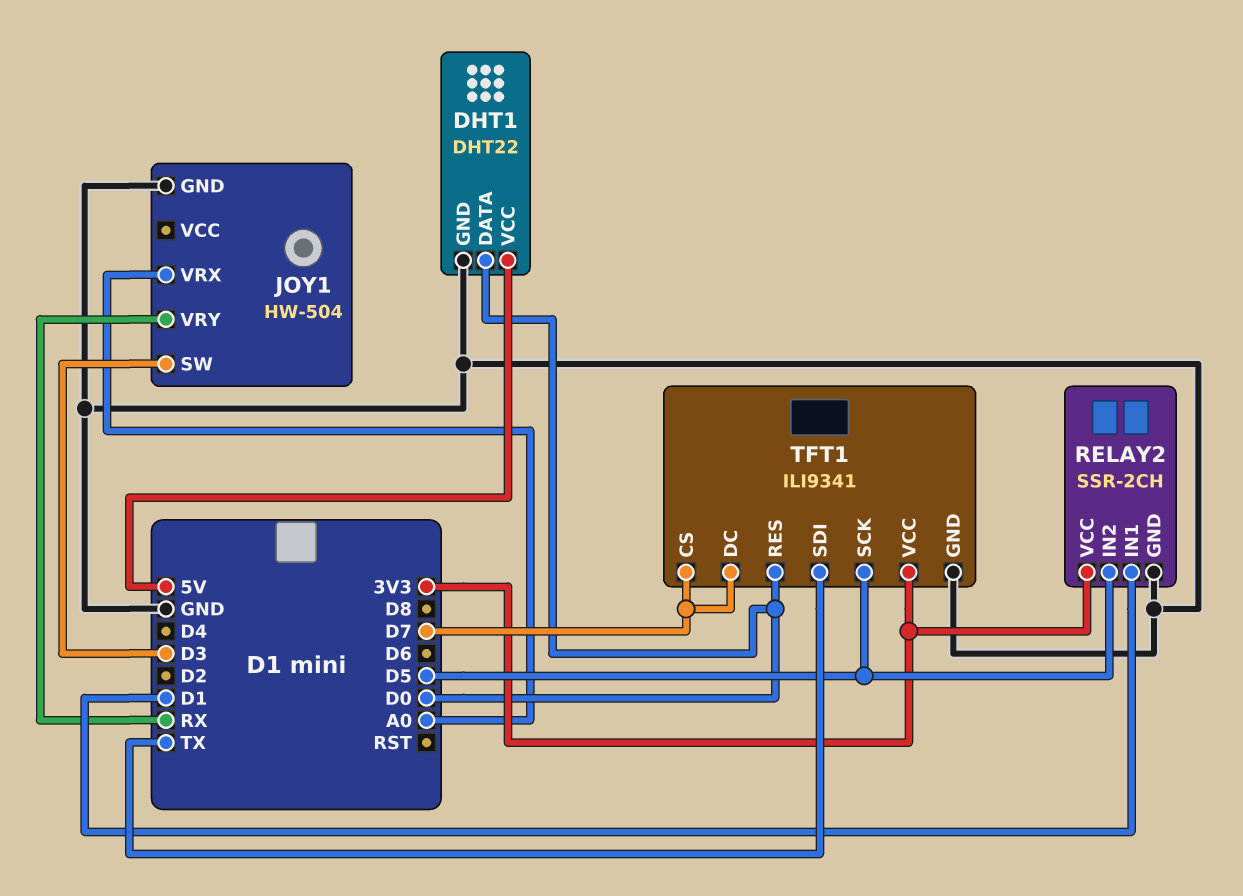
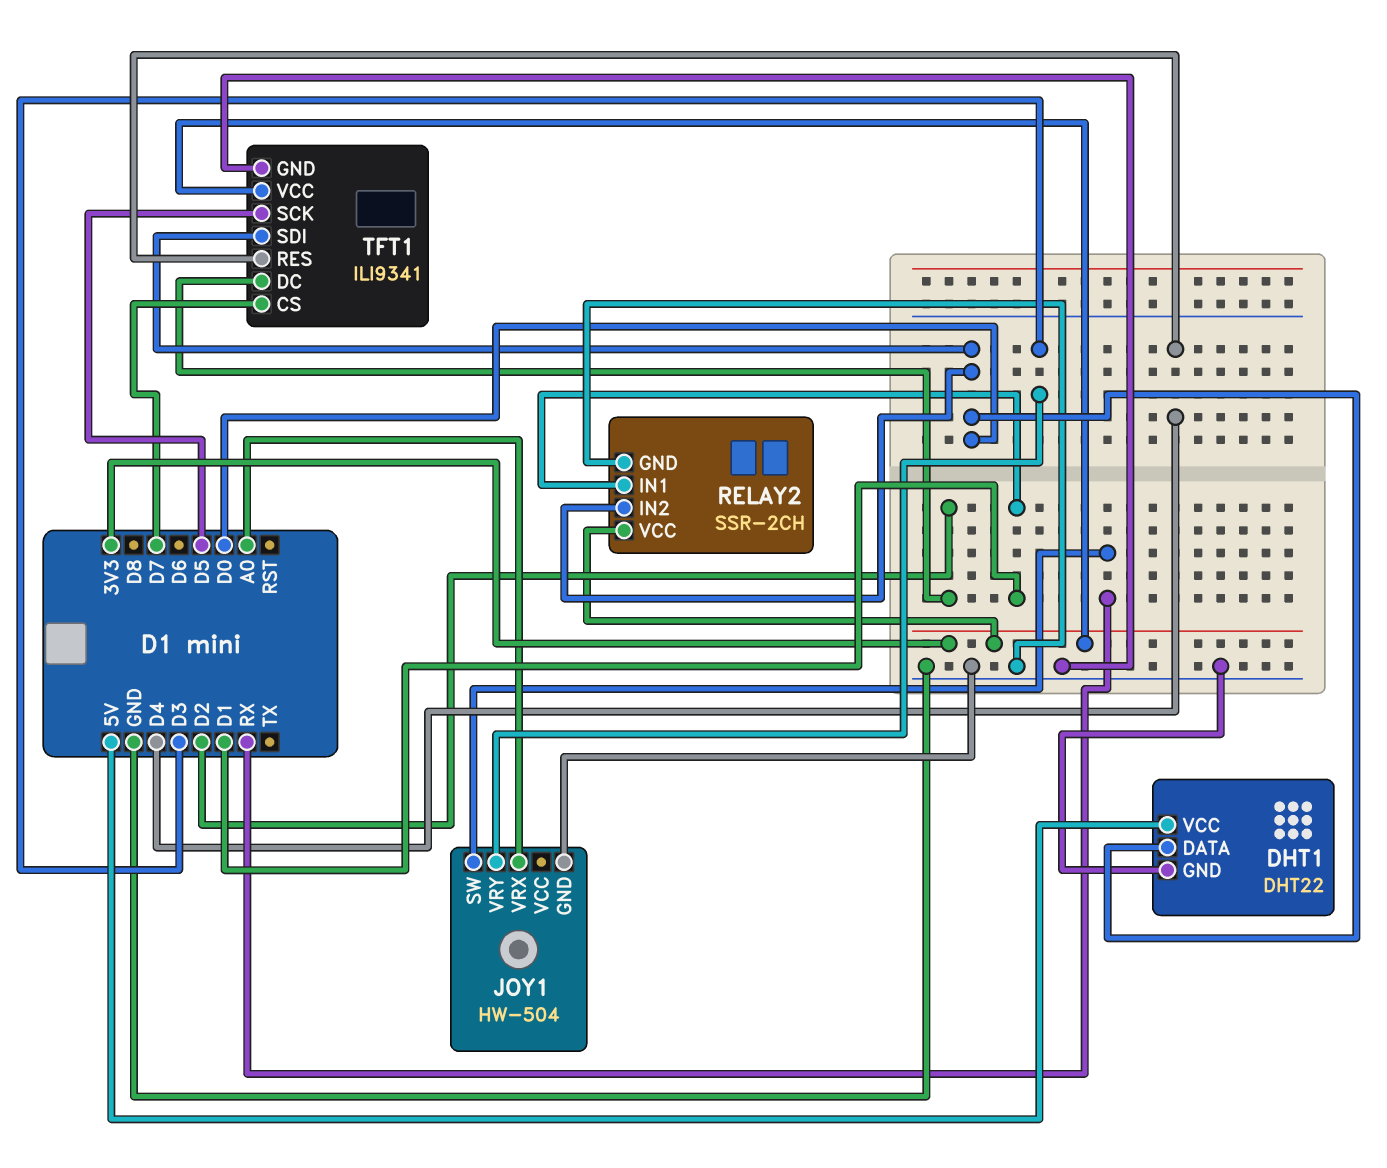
JOY1 pin SW: D3 -> RX
JOY1 pin VRY: RX -> D3
RELAY2 pin IN2: D5 -> D0
TFT1 pin DC: D7 -> D2
TFT1 pin RES: D0 -> D4
TFT1 pin SDI: TX -> D0

